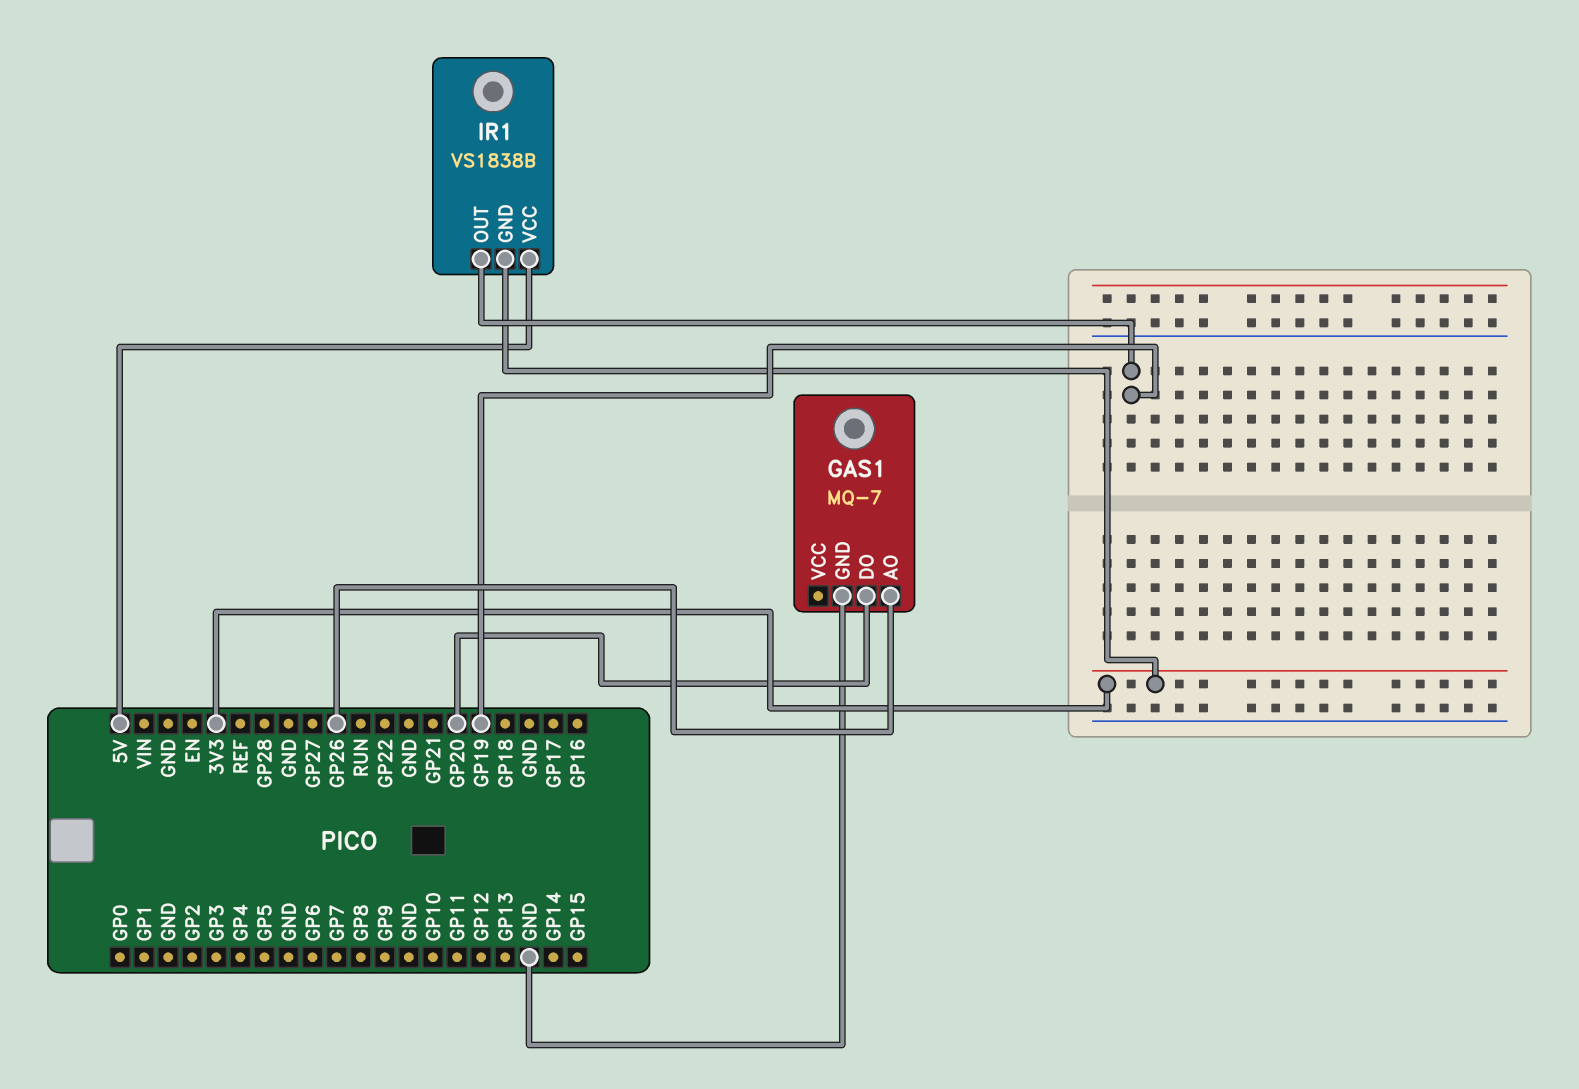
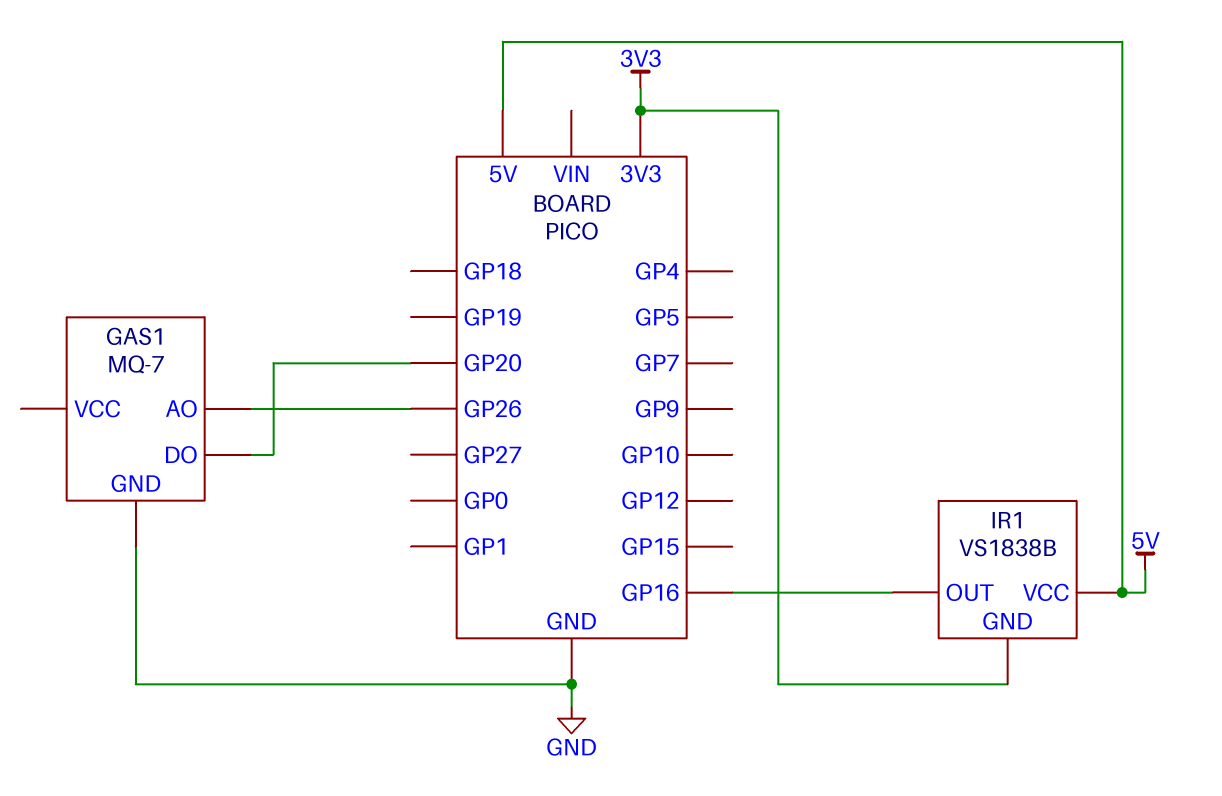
IR1 pin OUT: GP19 -> GP16

